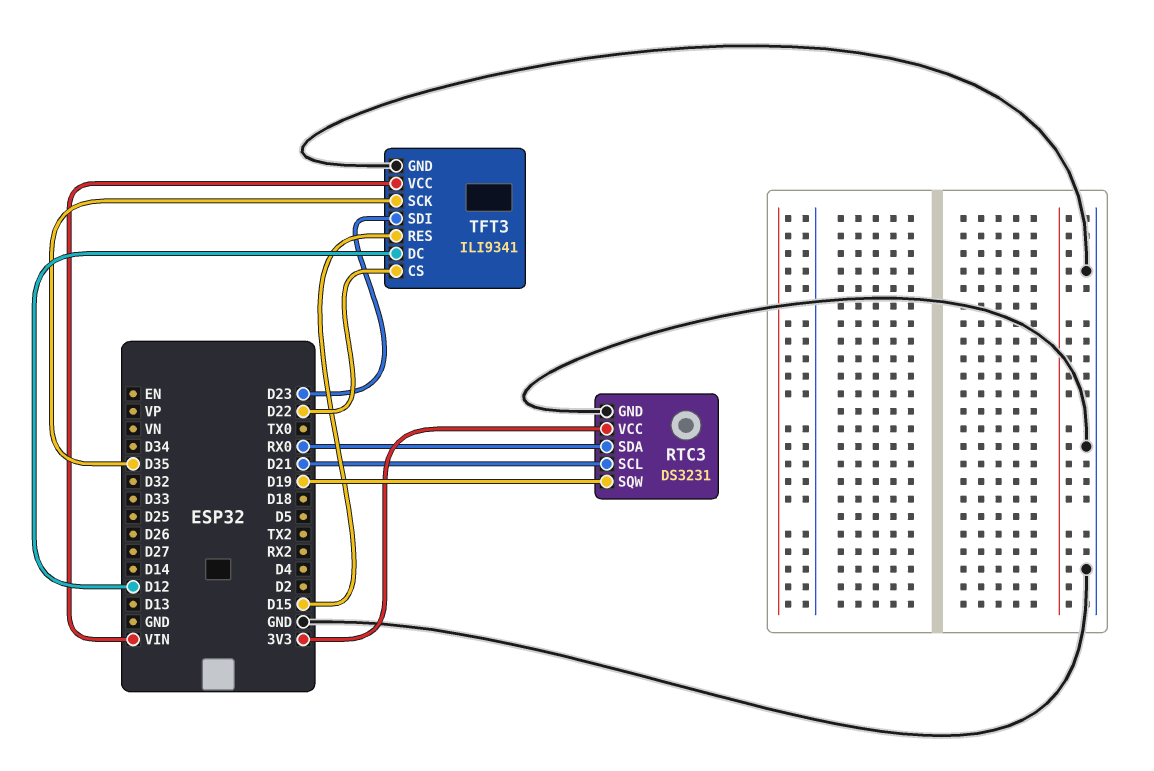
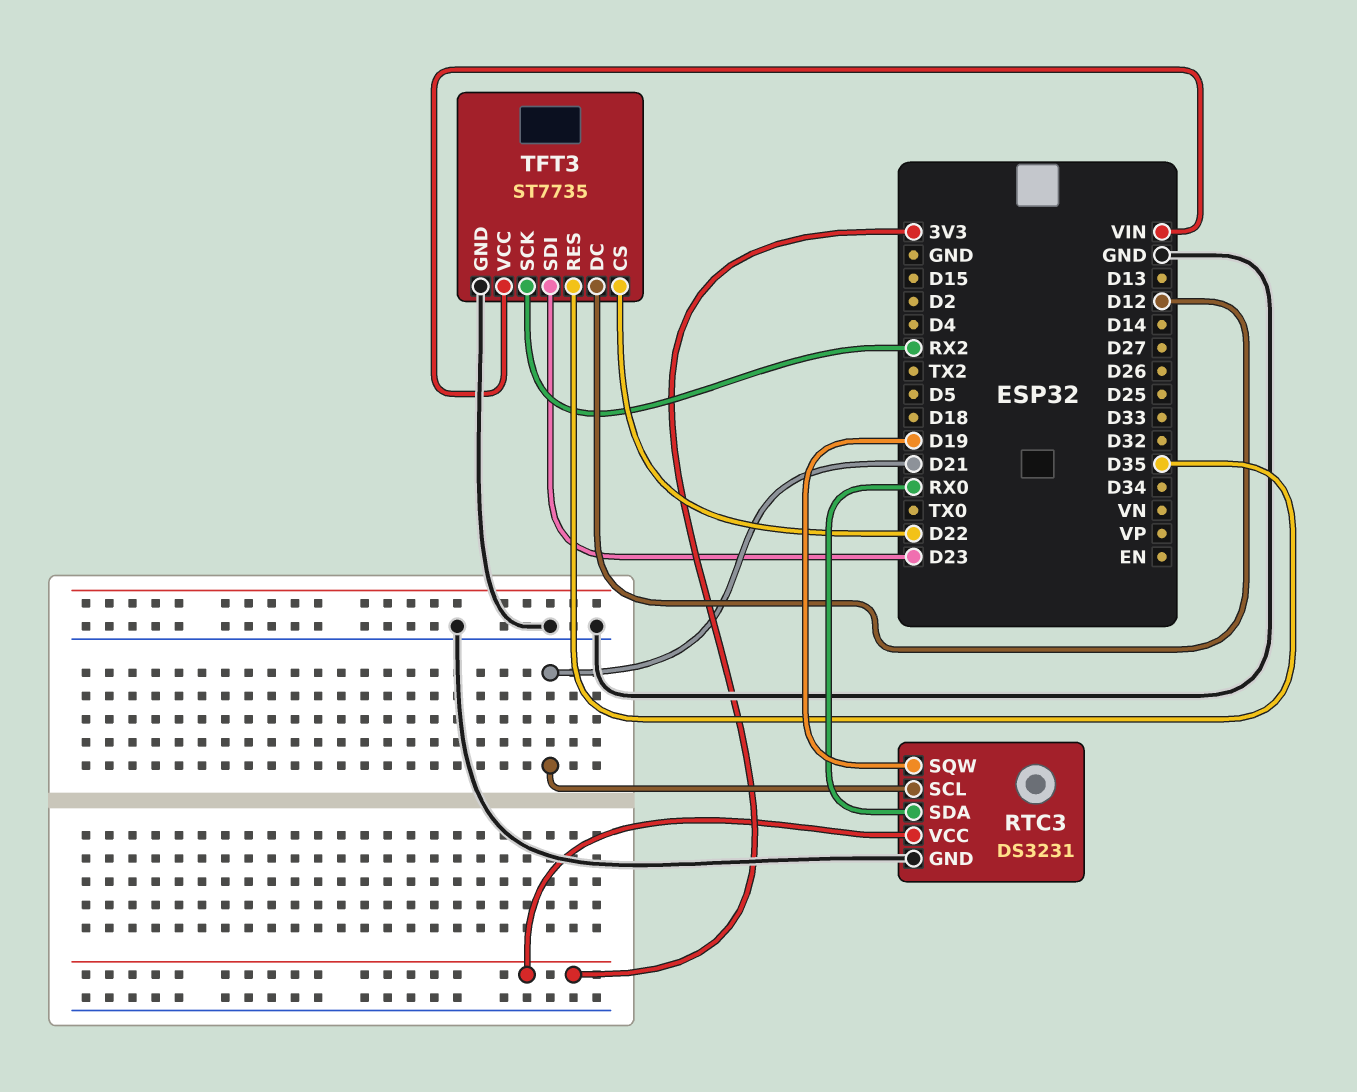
TFT3: ILI9341 -> ST7735
TFT3 pin RES: D15 -> D35
TFT3 pin SCK: D35 -> RX2

